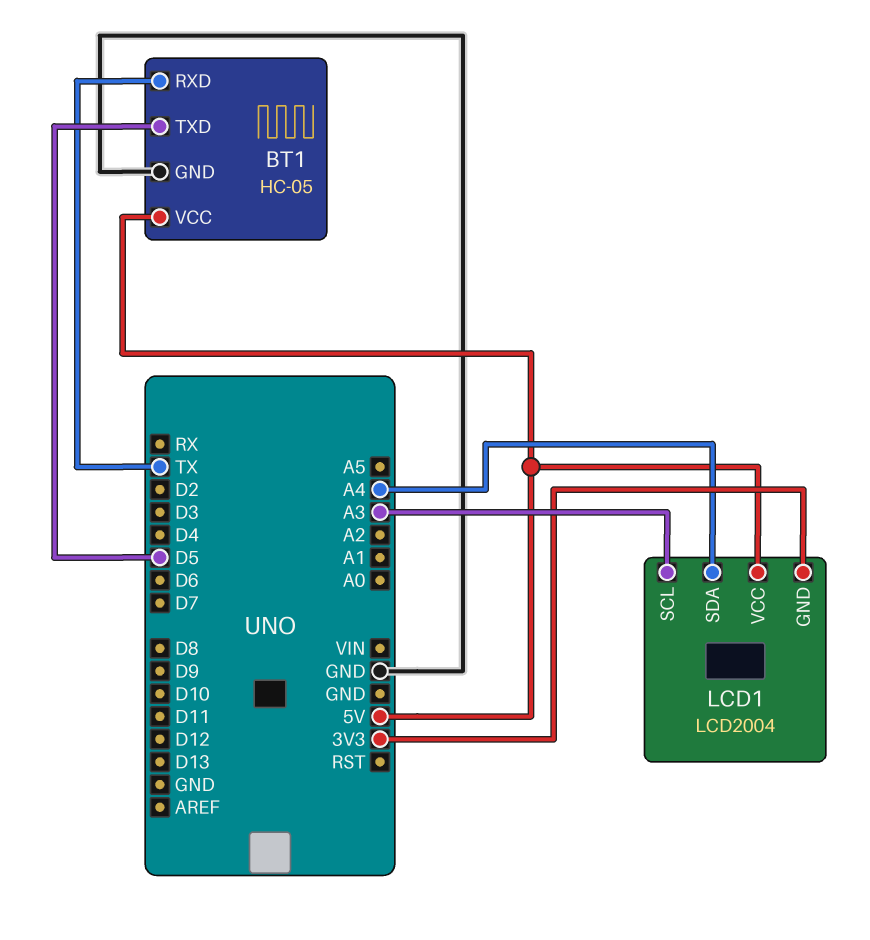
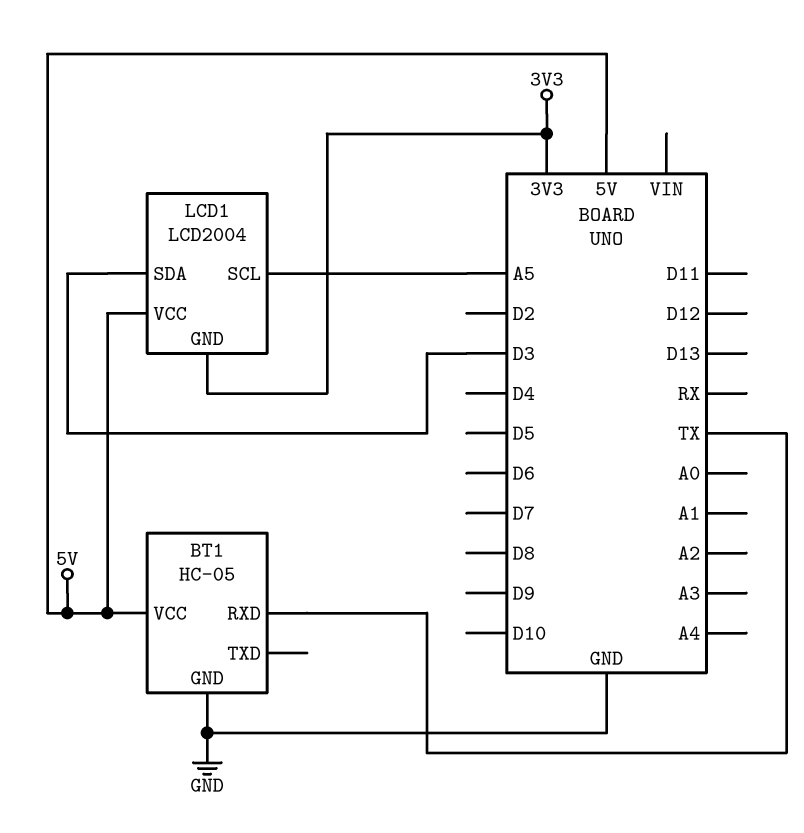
BT1 pin TXD: D5 -> none
LCD1 pin SCL: A3 -> A5
LCD1 pin SDA: A4 -> D3

